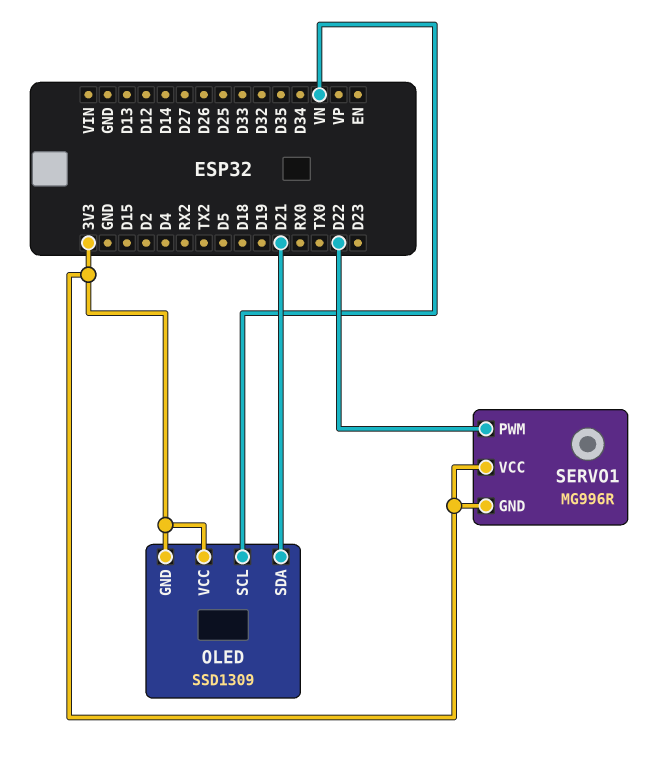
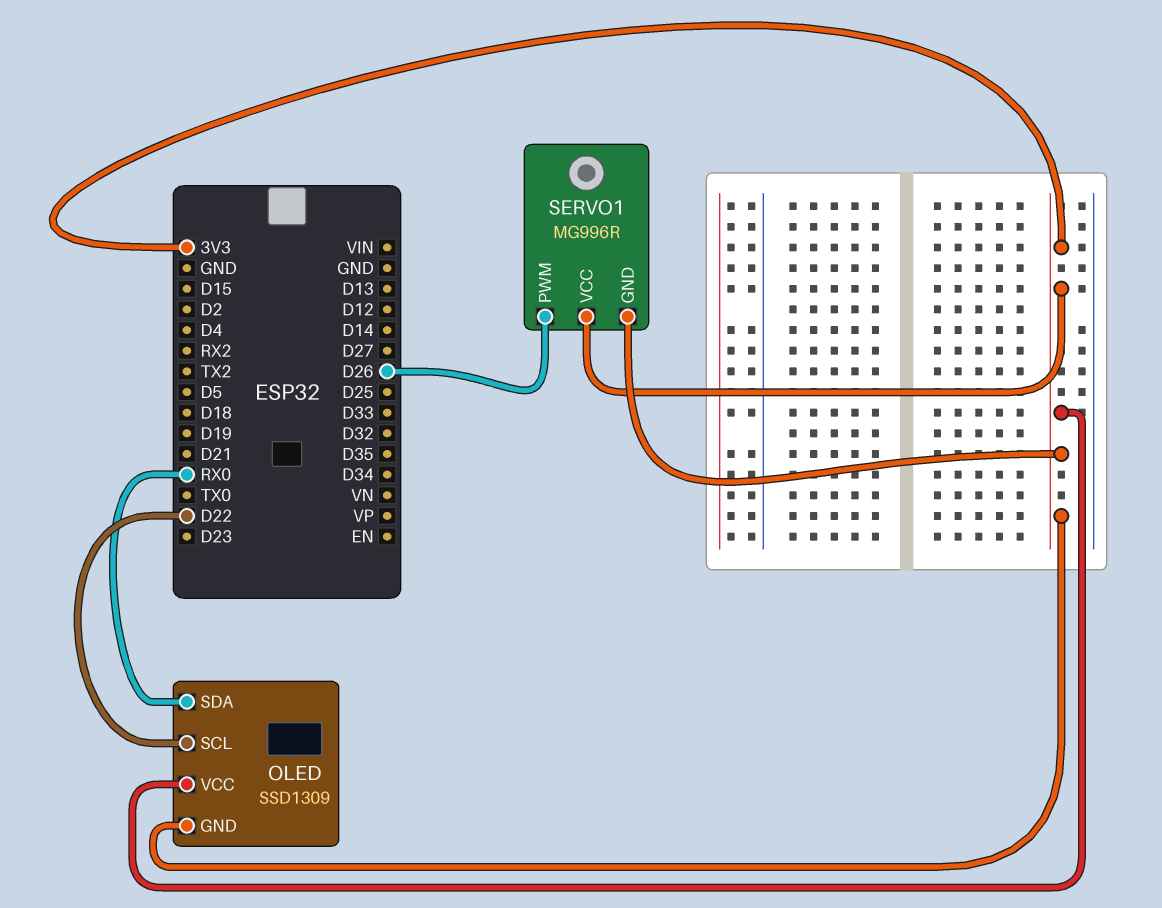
OLED pin SCL: VN -> D22
OLED pin SDA: D21 -> RX0
SERVO1 pin PWM: D22 -> D26

